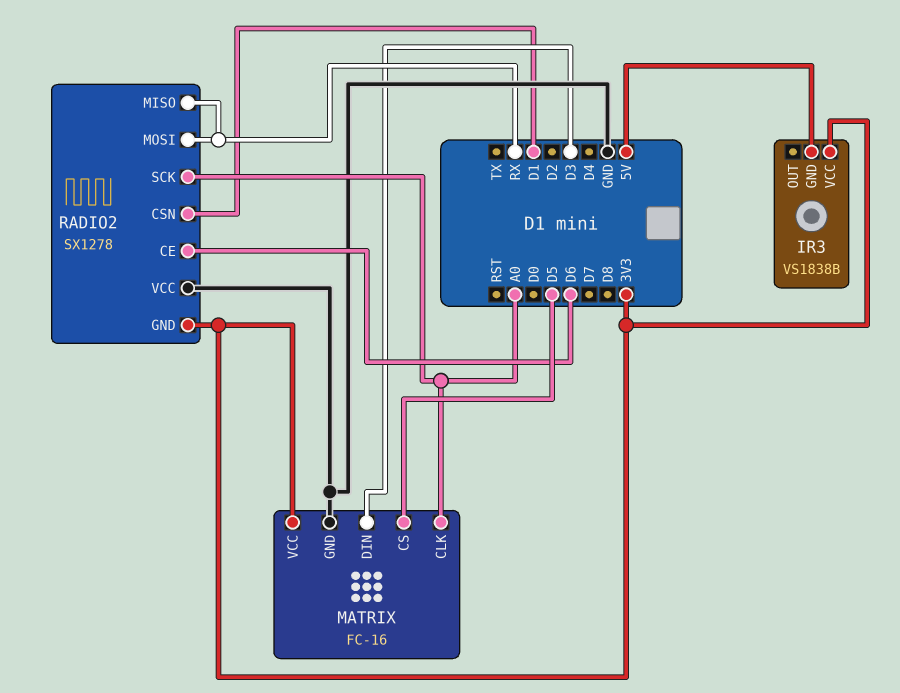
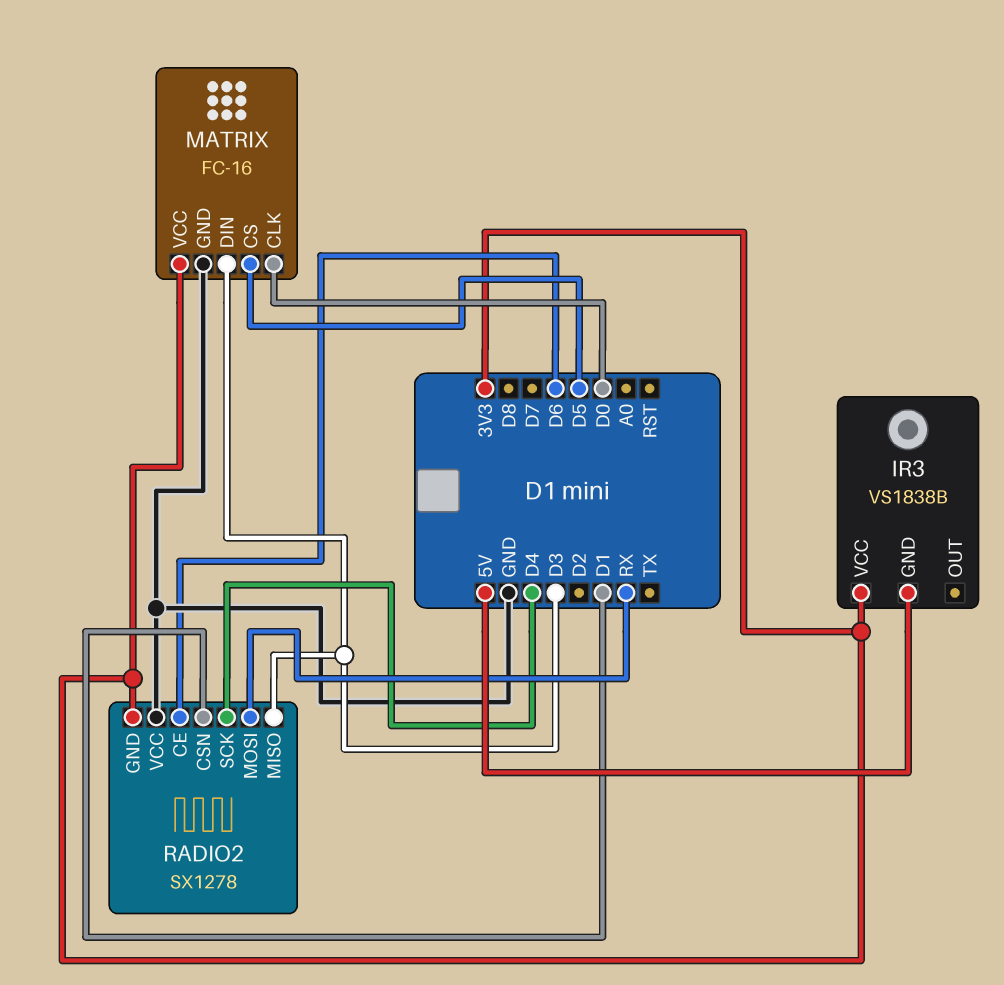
MATRIX pin CLK: A0 -> D0
RADIO2 pin MISO: RX -> D3
RADIO2 pin SCK: A0 -> D4

